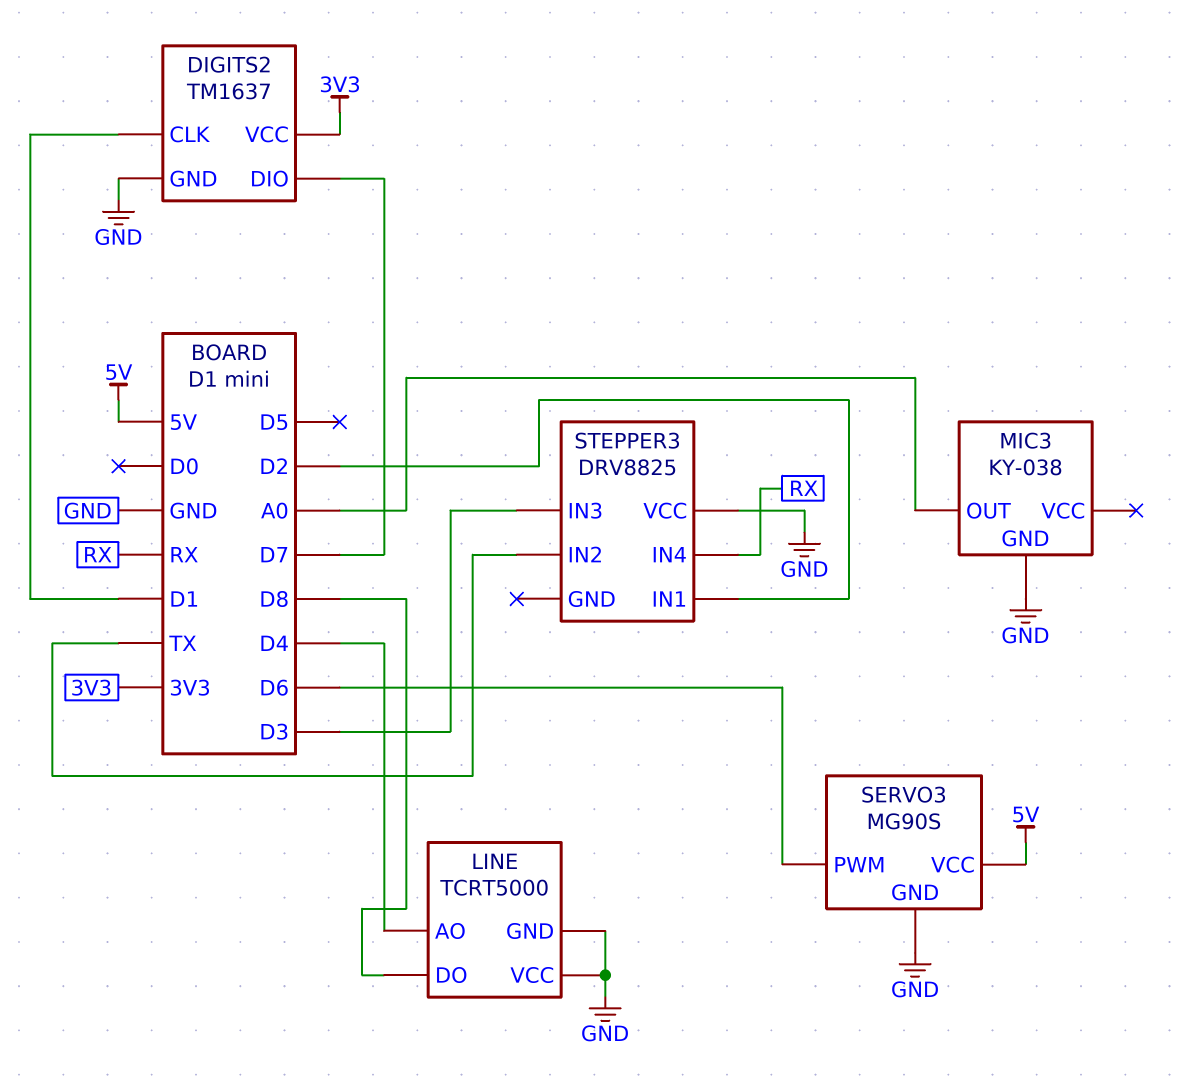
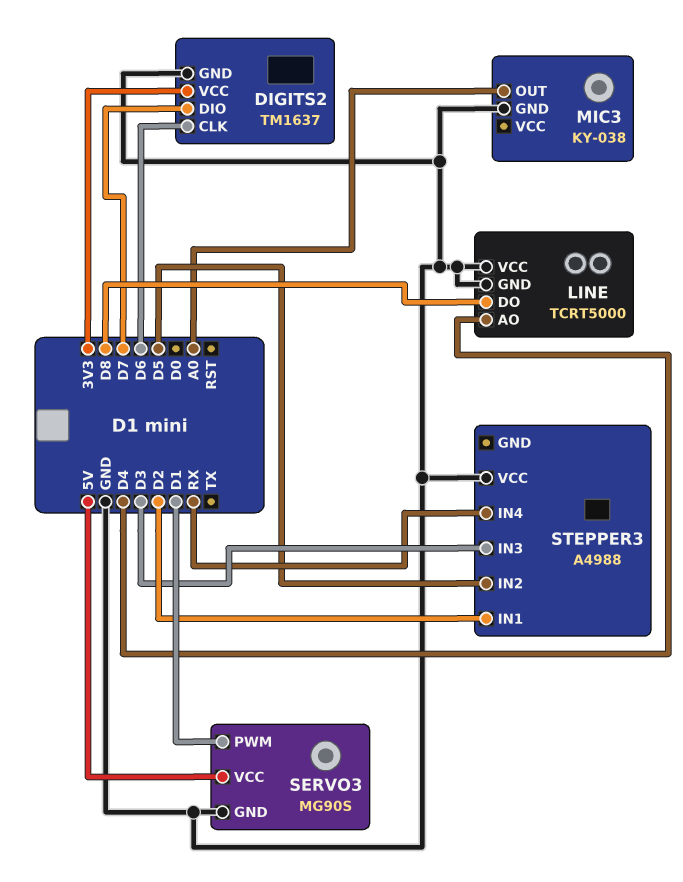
DIGITS2 pin CLK: D1 -> D6
SERVO3 pin PWM: D6 -> D1
STEPPER3: DRV8825 -> A4988
STEPPER3 pin IN2: TX -> D5

